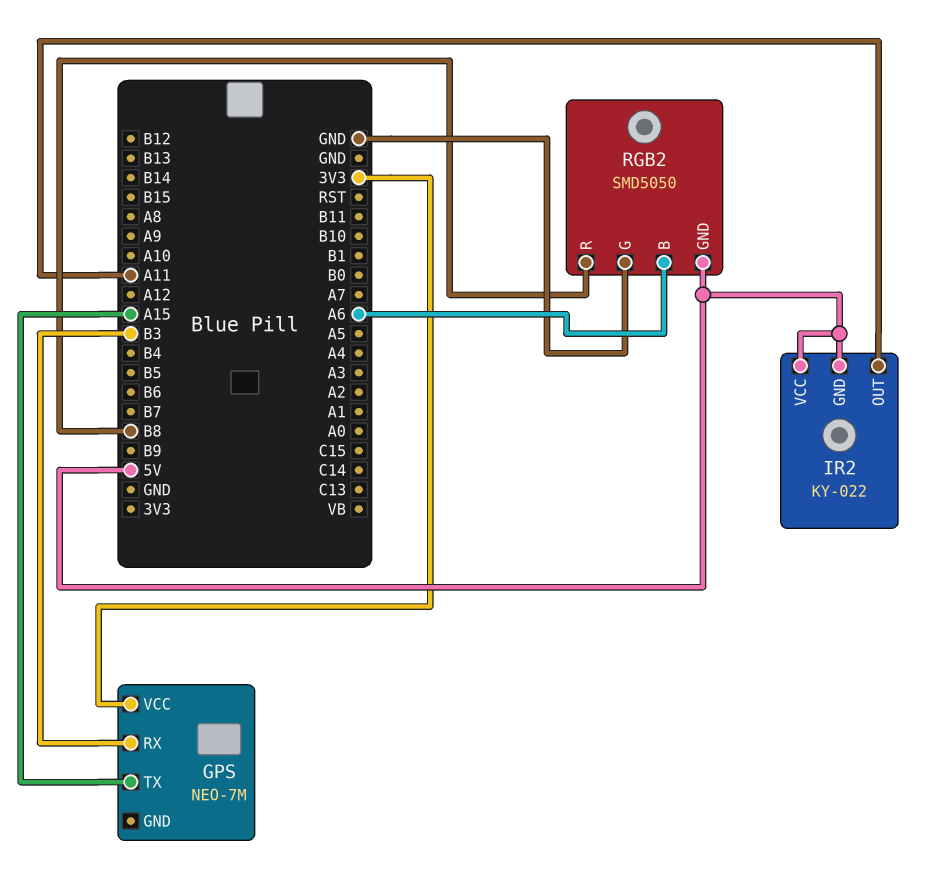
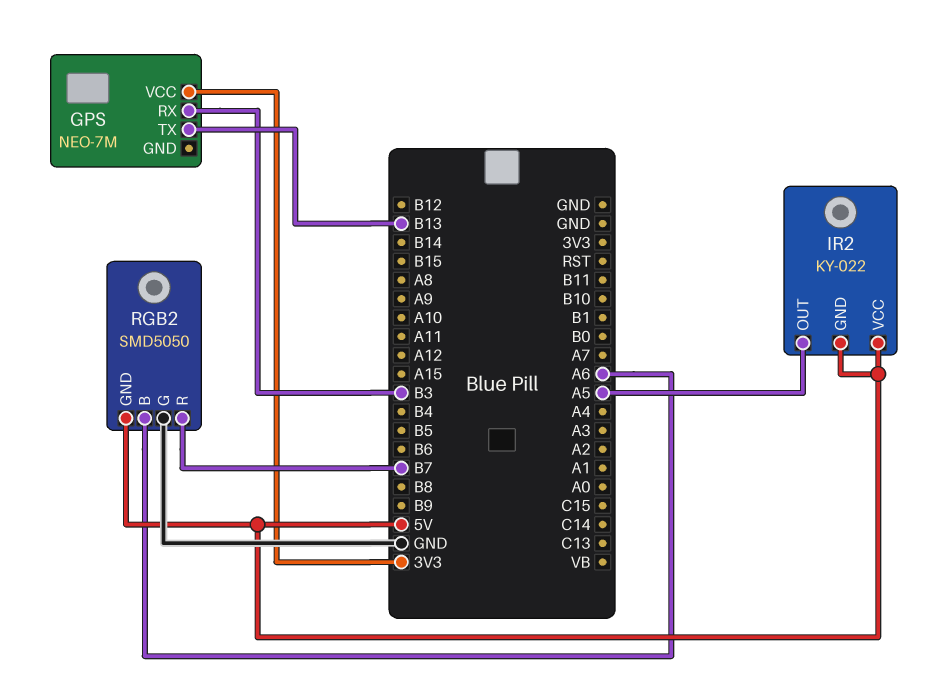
GPS pin TX: A15 -> B13
IR2 pin OUT: A11 -> A5
RGB2 pin R: B8 -> B7

